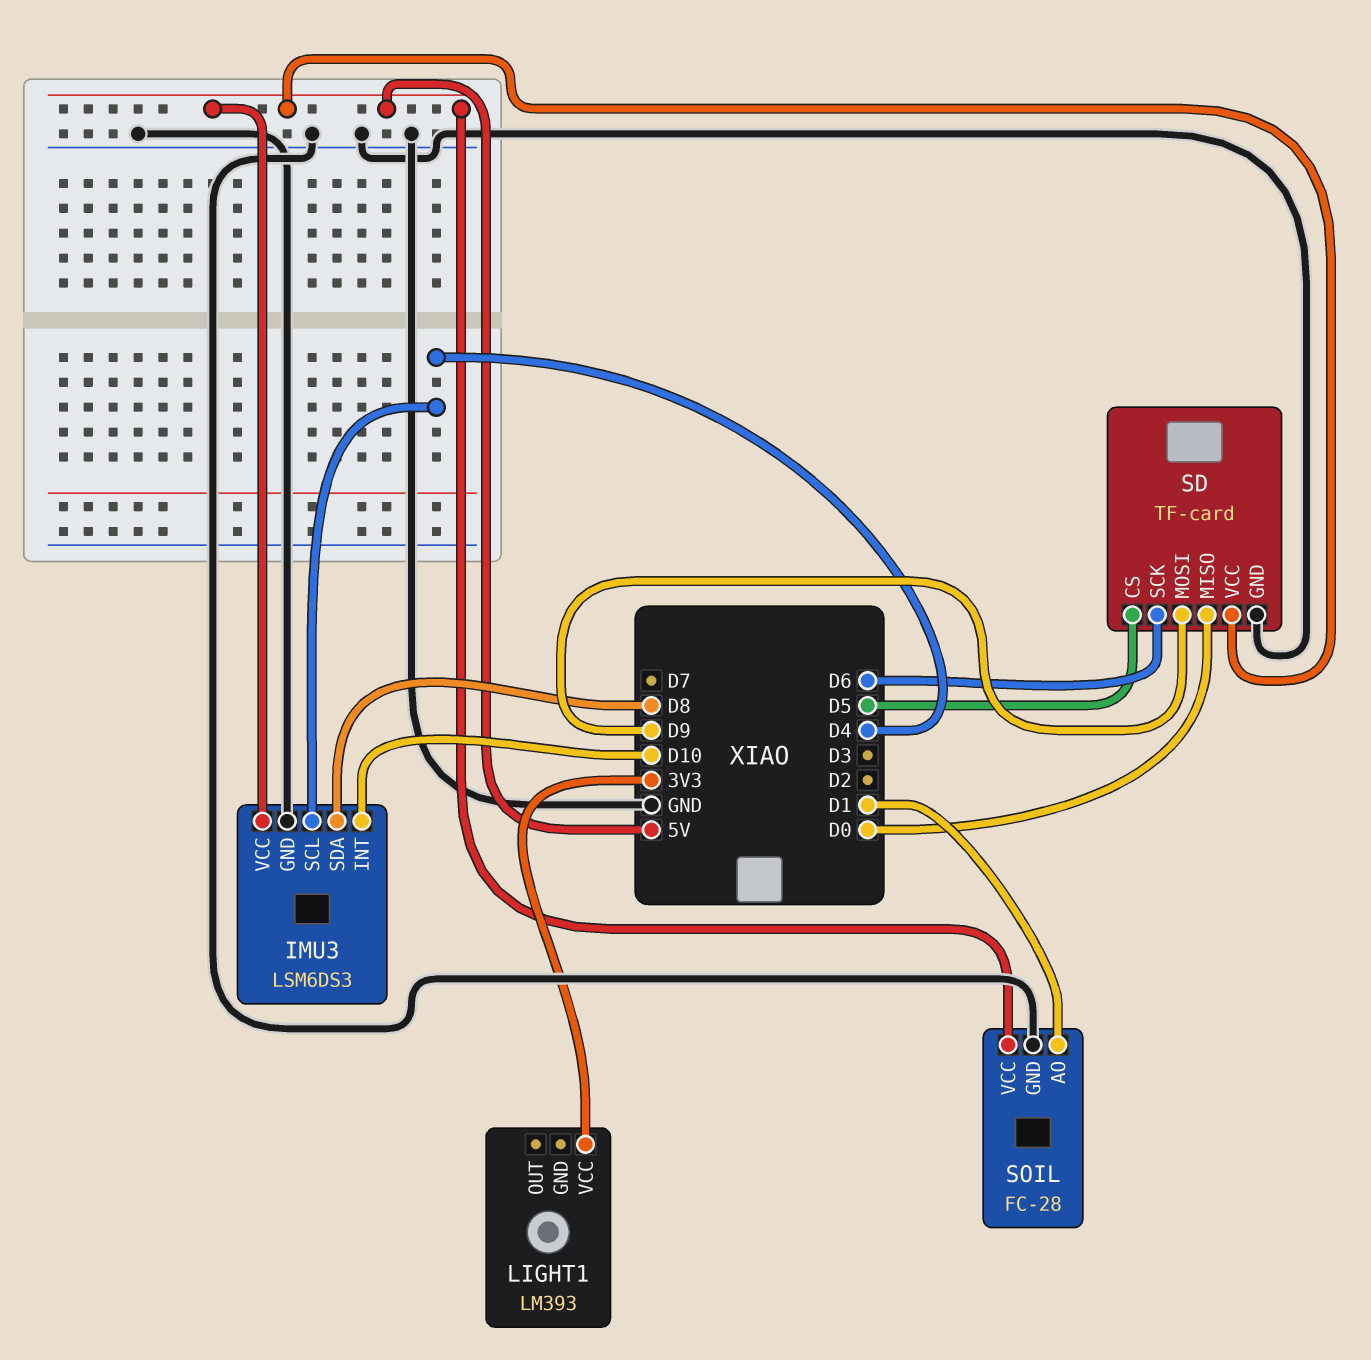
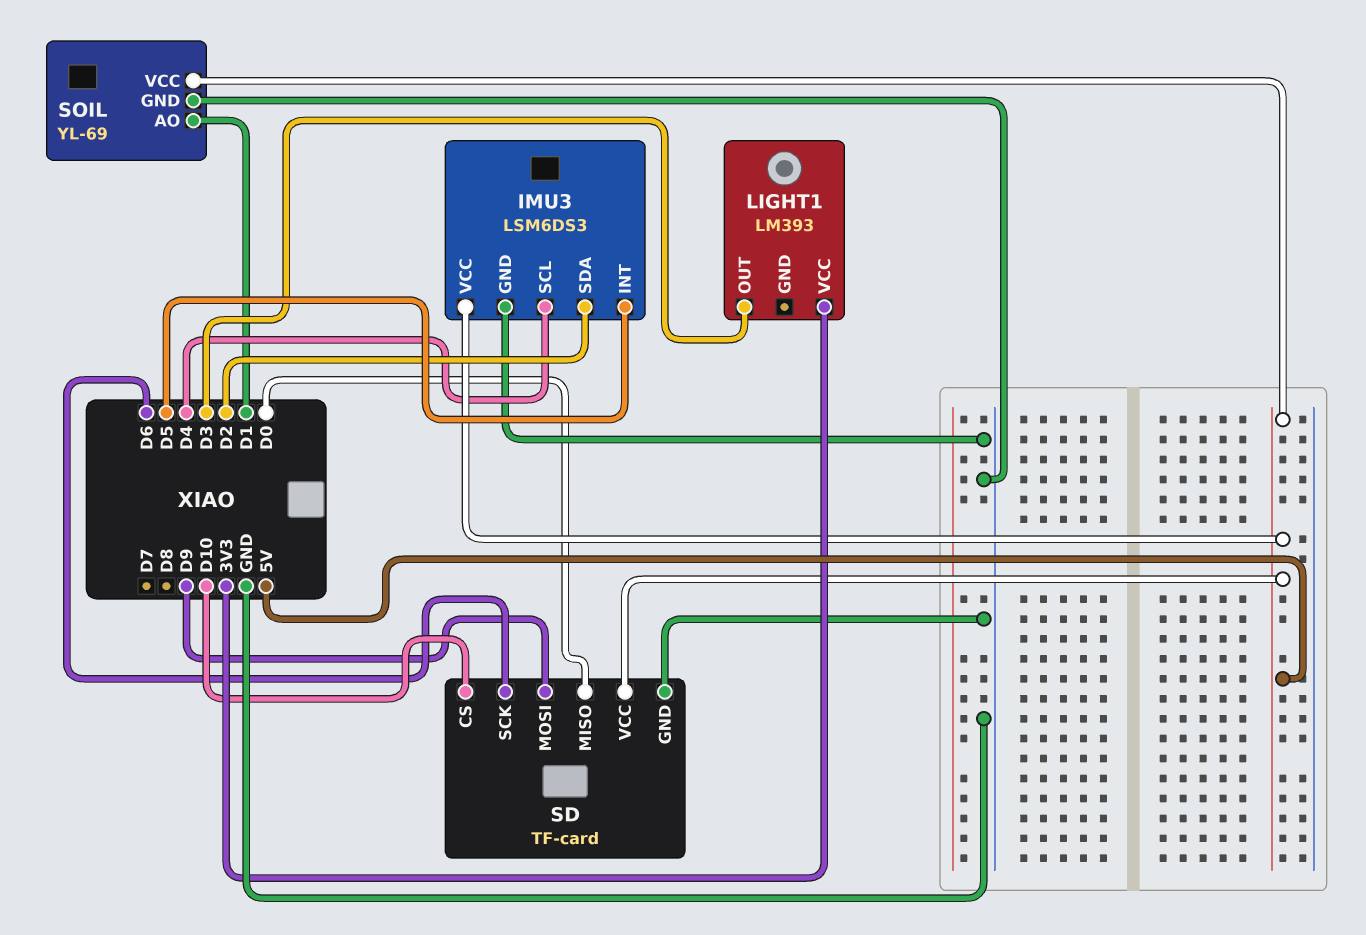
IMU3 pin INT: D10 -> D5
IMU3 pin SDA: D8 -> D2
LIGHT1 pin OUT: none -> D3
SD pin CS: D5 -> D10
SOIL: FC-28 -> YL-69

